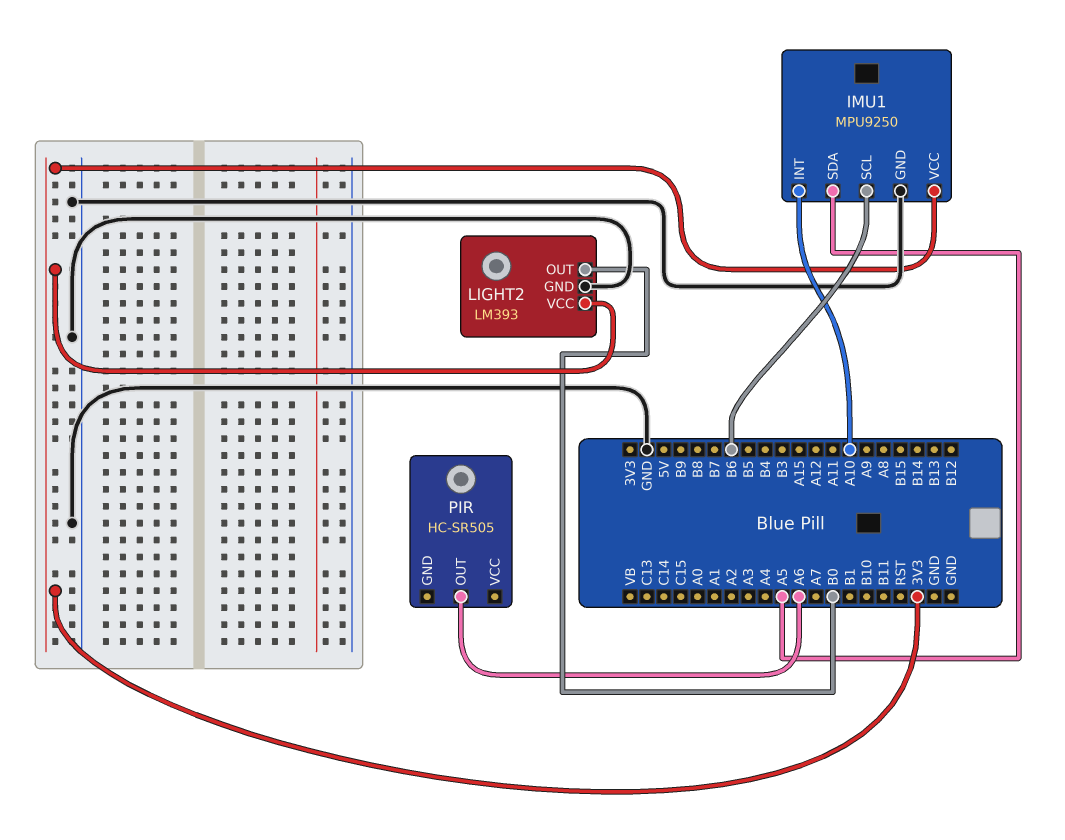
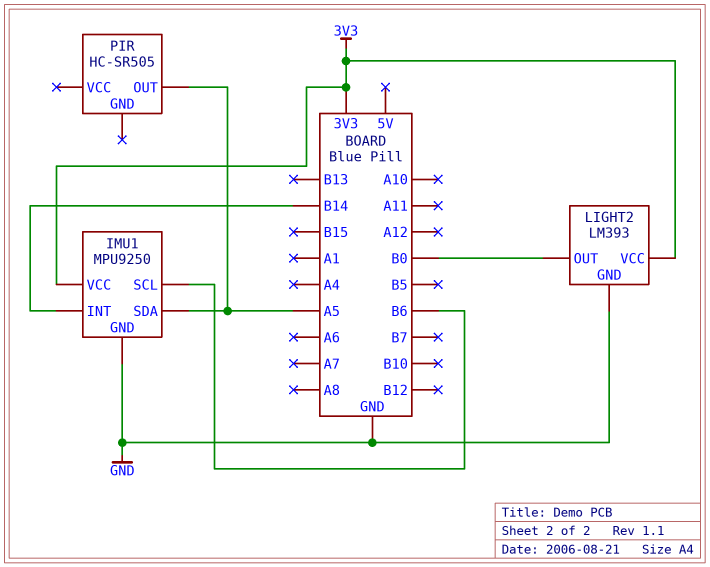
IMU1 pin INT: A10 -> B14
PIR pin OUT: A6 -> A5

